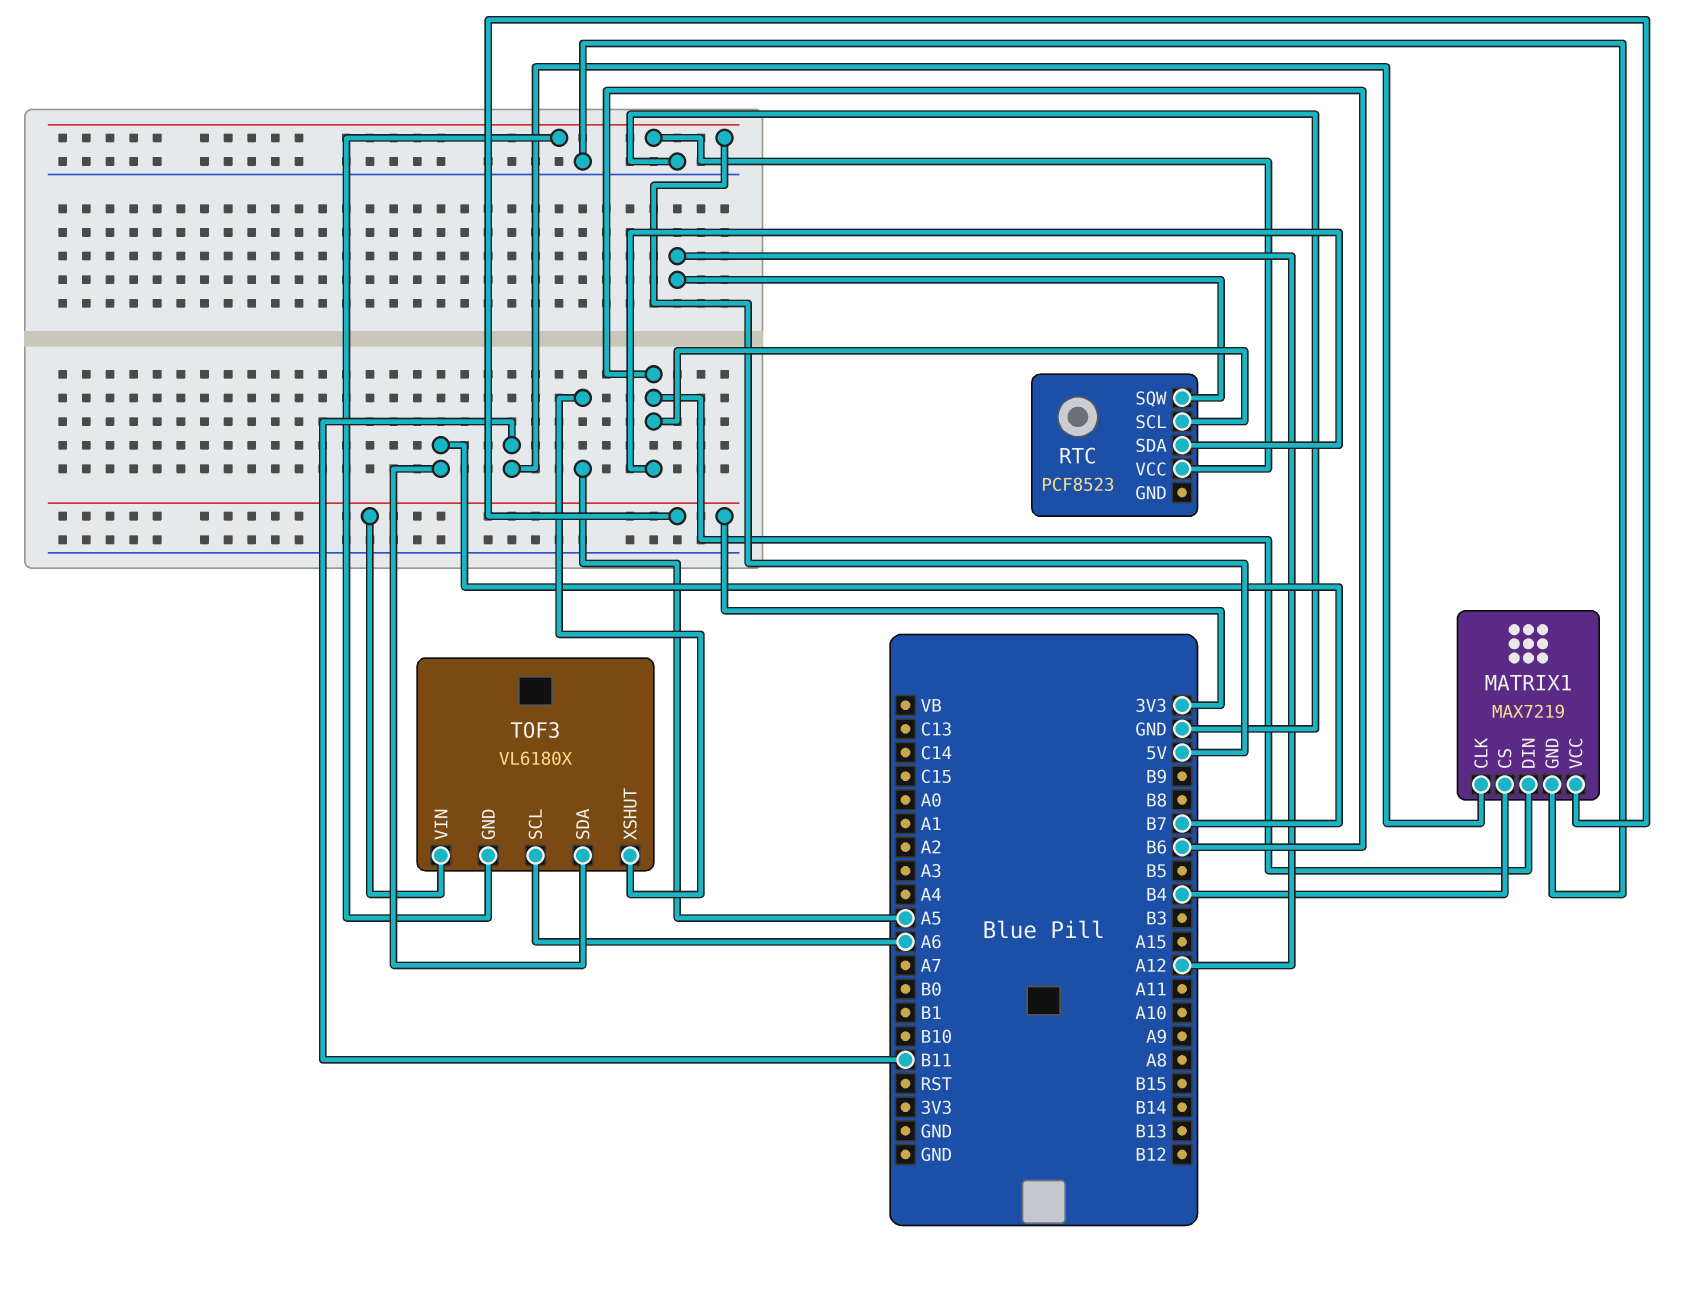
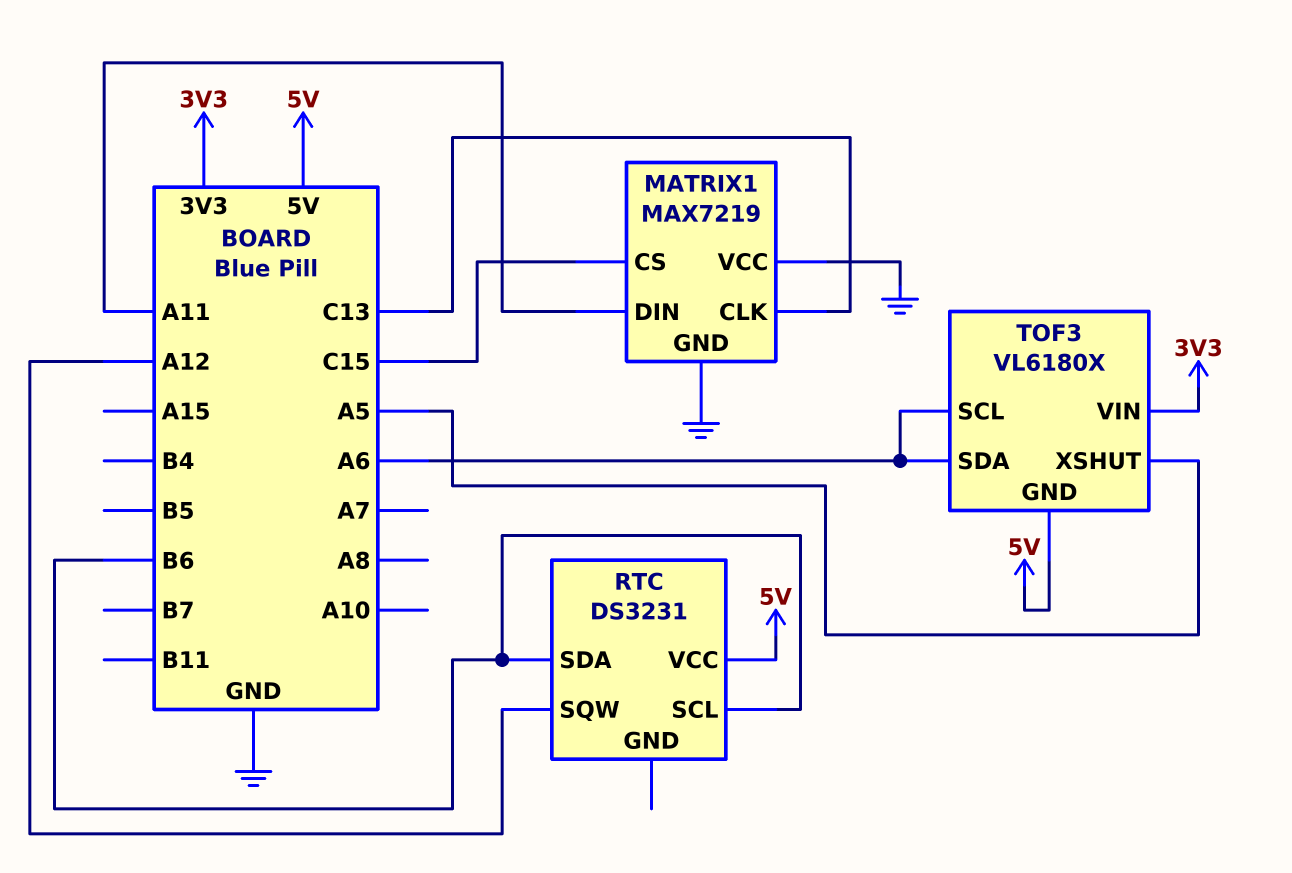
MATRIX1 pin CLK: B11 -> C13
MATRIX1 pin CS: B4 -> C15
MATRIX1 pin DIN: B6 -> A11
MATRIX1 pin VCC: 3V3 -> GND
RTC: PCF8523 -> DS3231
TOF3 pin SDA: B7 -> A6

